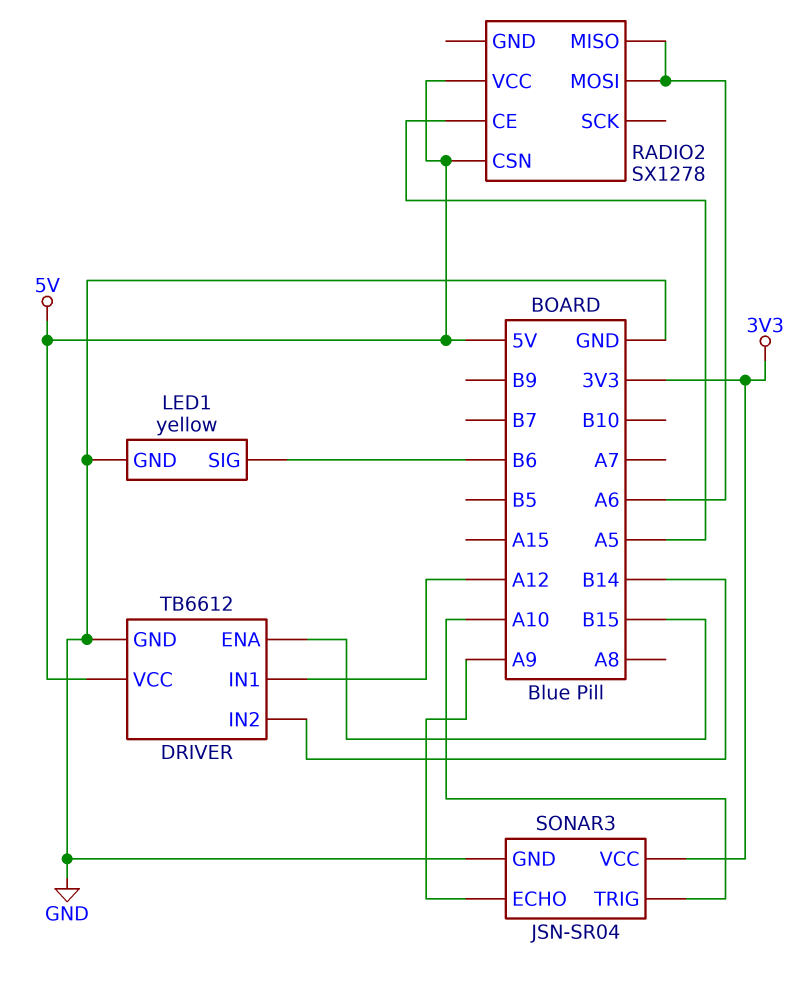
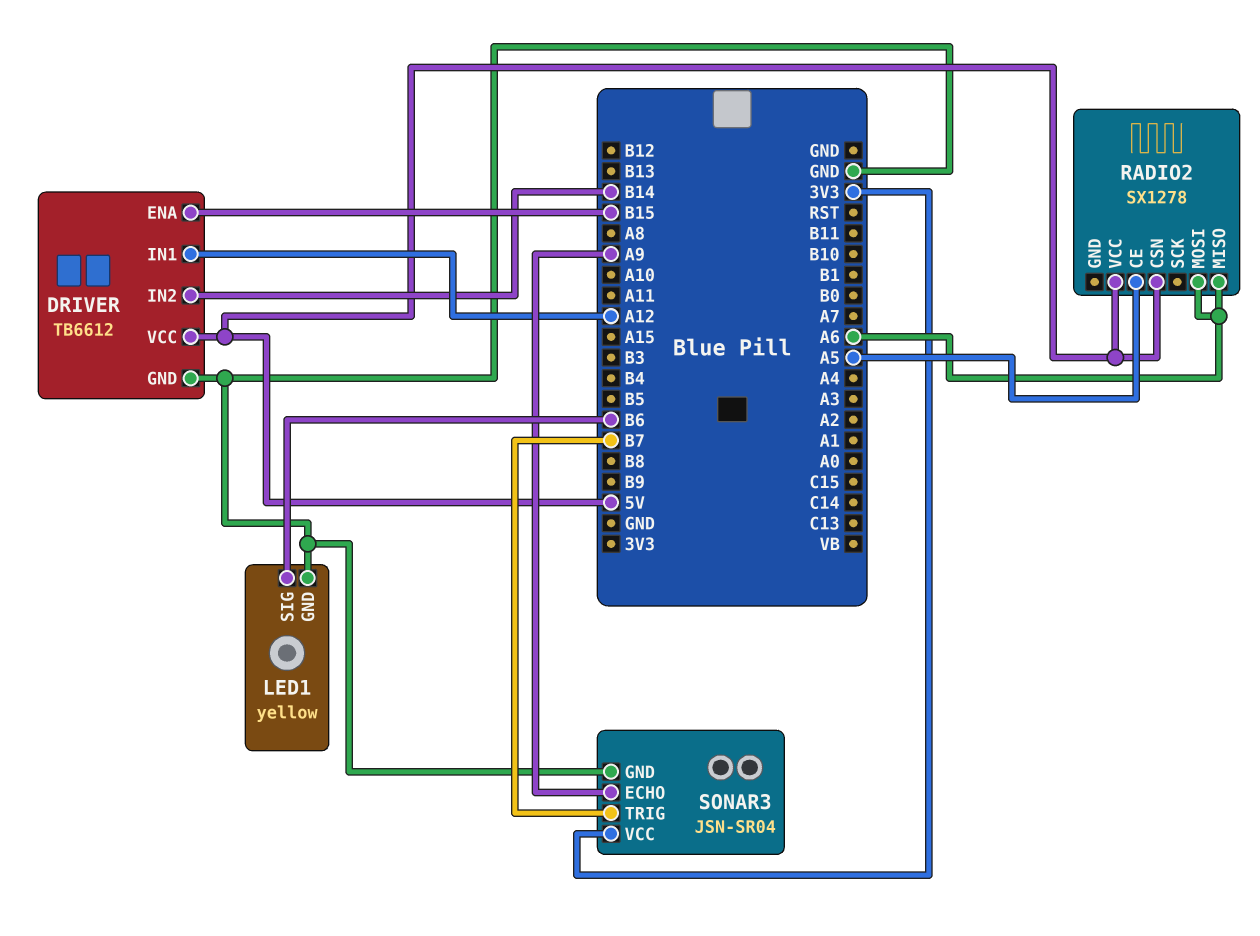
SONAR3 pin TRIG: A10 -> B7

